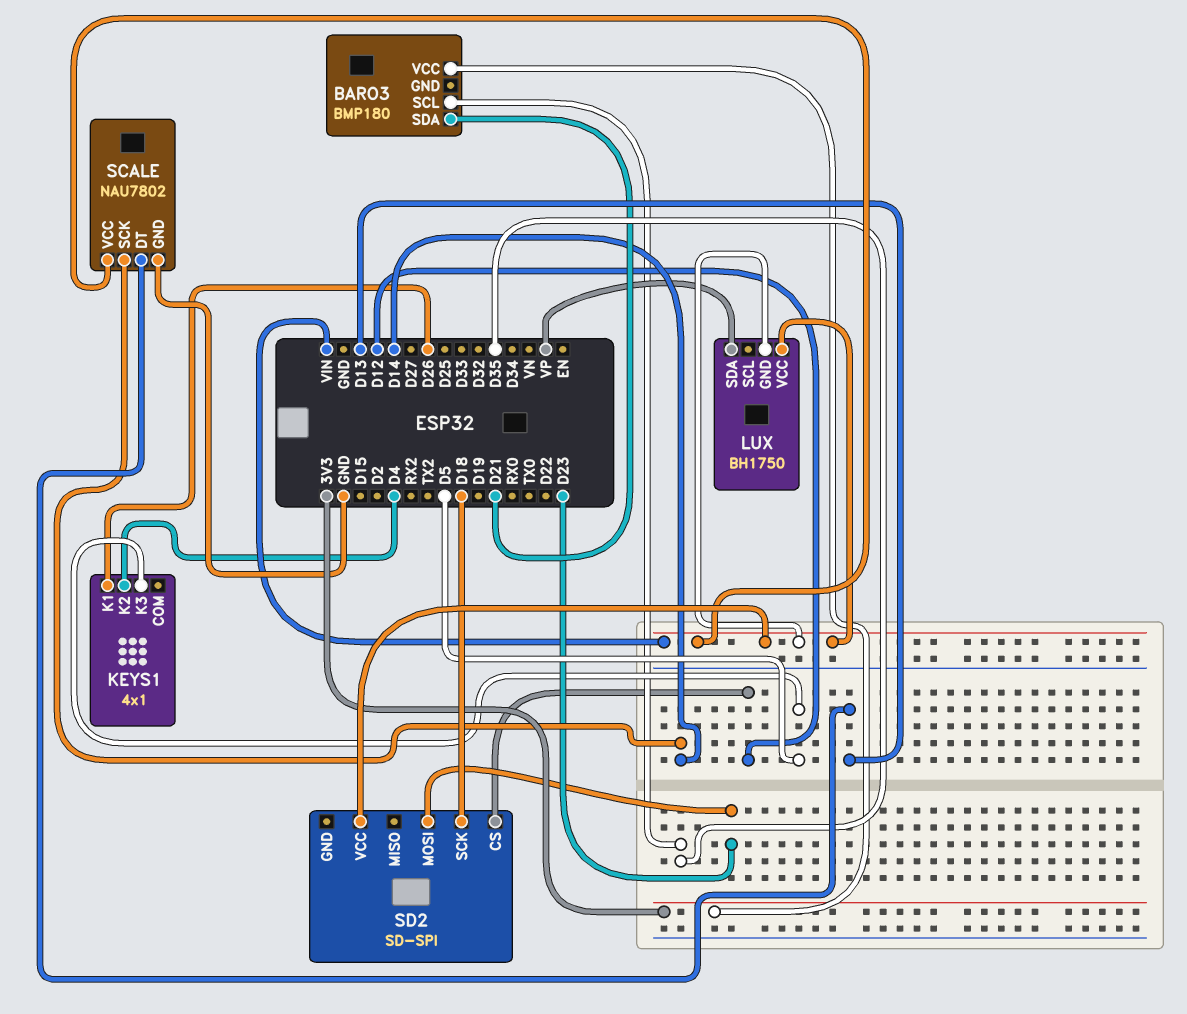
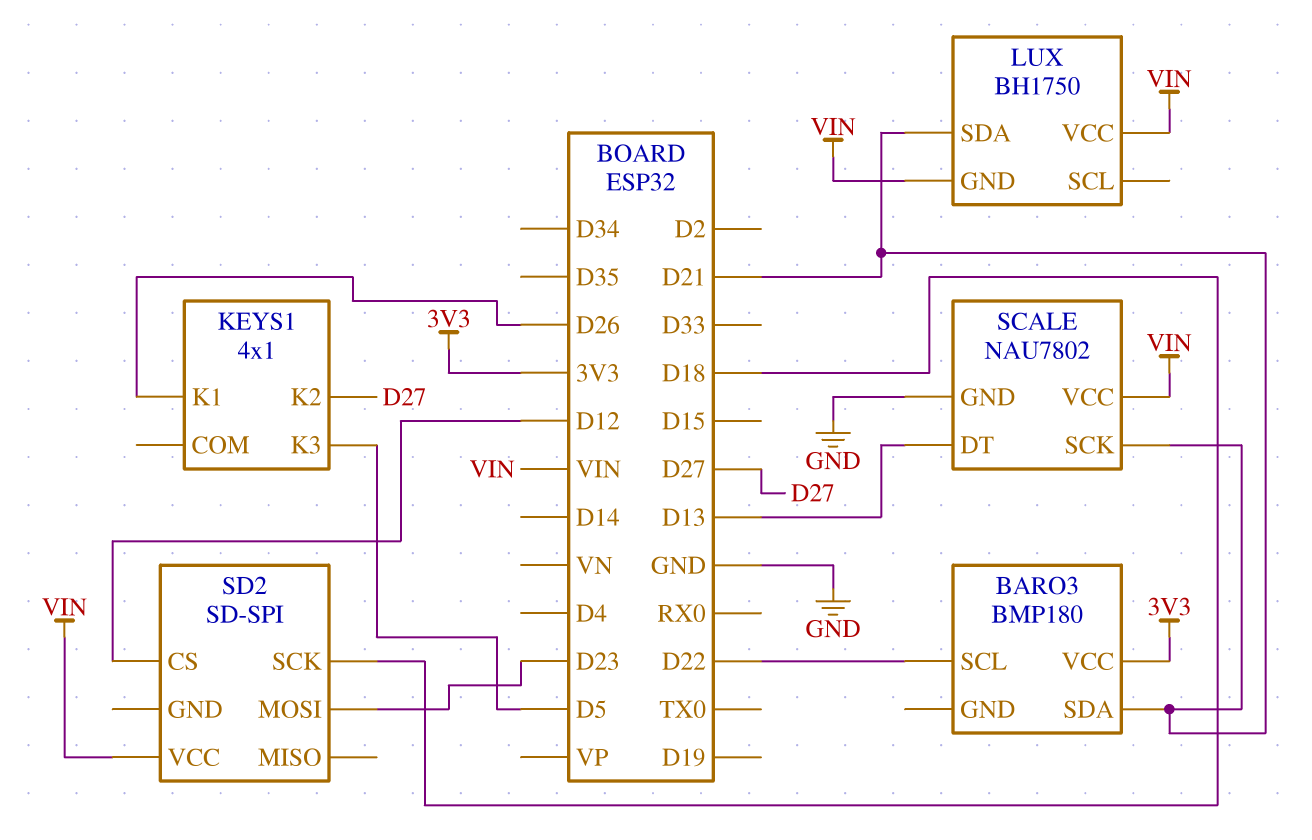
BARO3 pin SCL: D35 -> D22
KEYS1 pin K2: D4 -> D27
LUX pin SDA: VP -> D21
SCALE pin SCK: D14 -> D21

